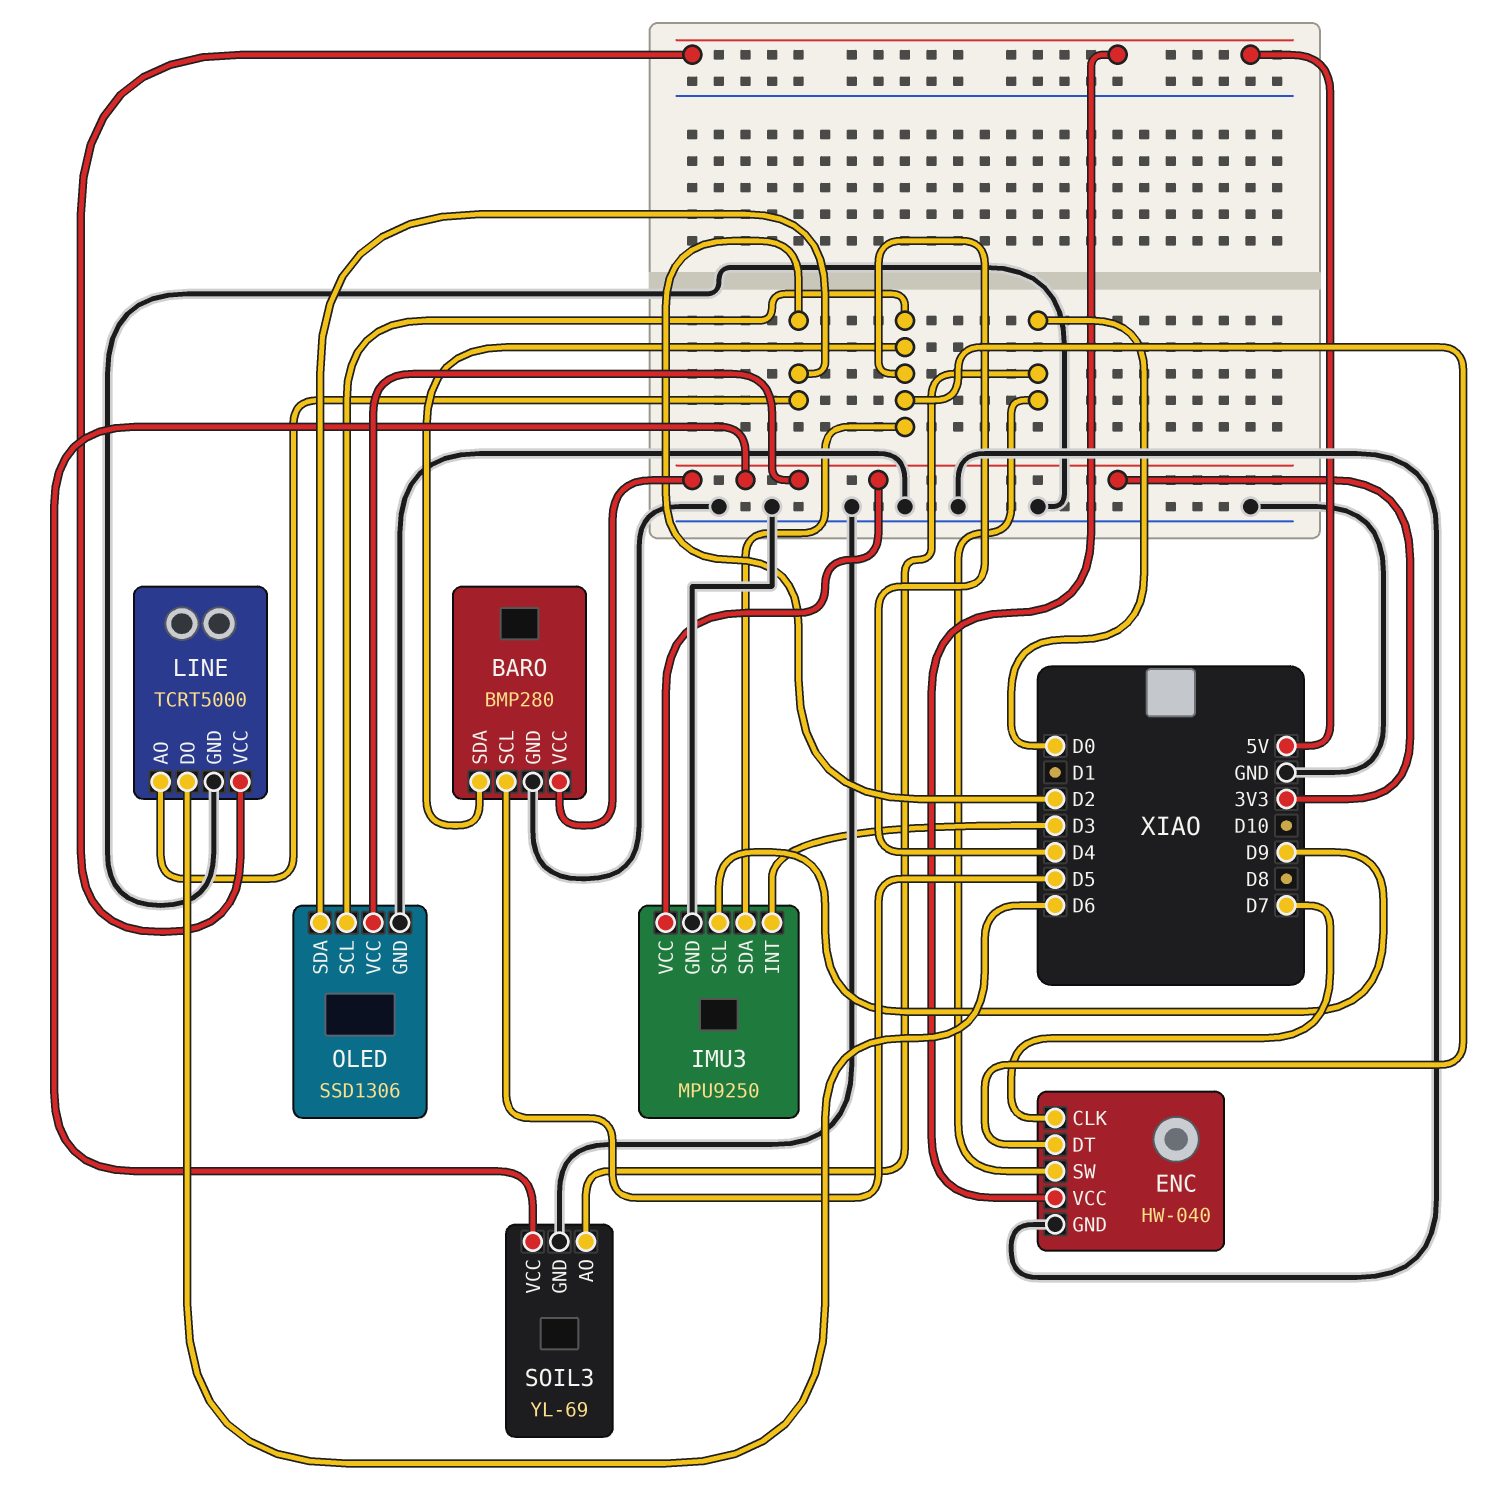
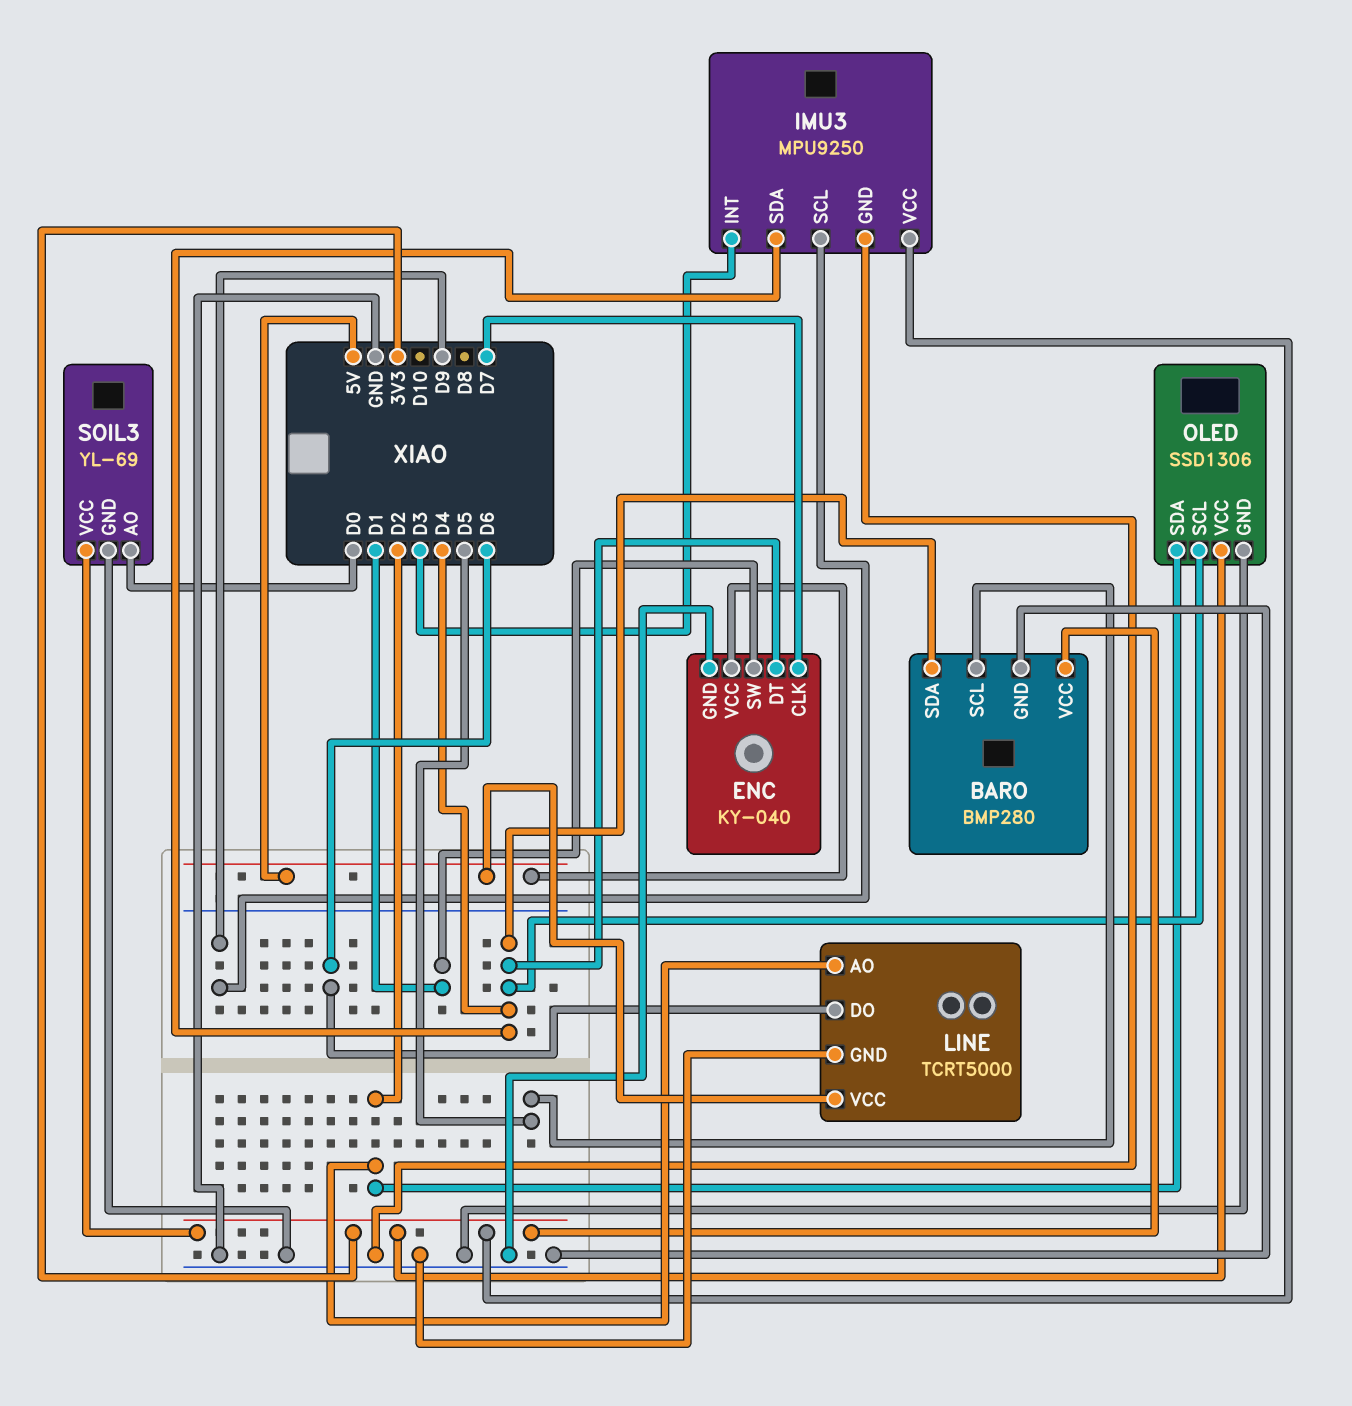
ENC: HW-040 -> KY-040
ENC pin SW: D0 -> D1

